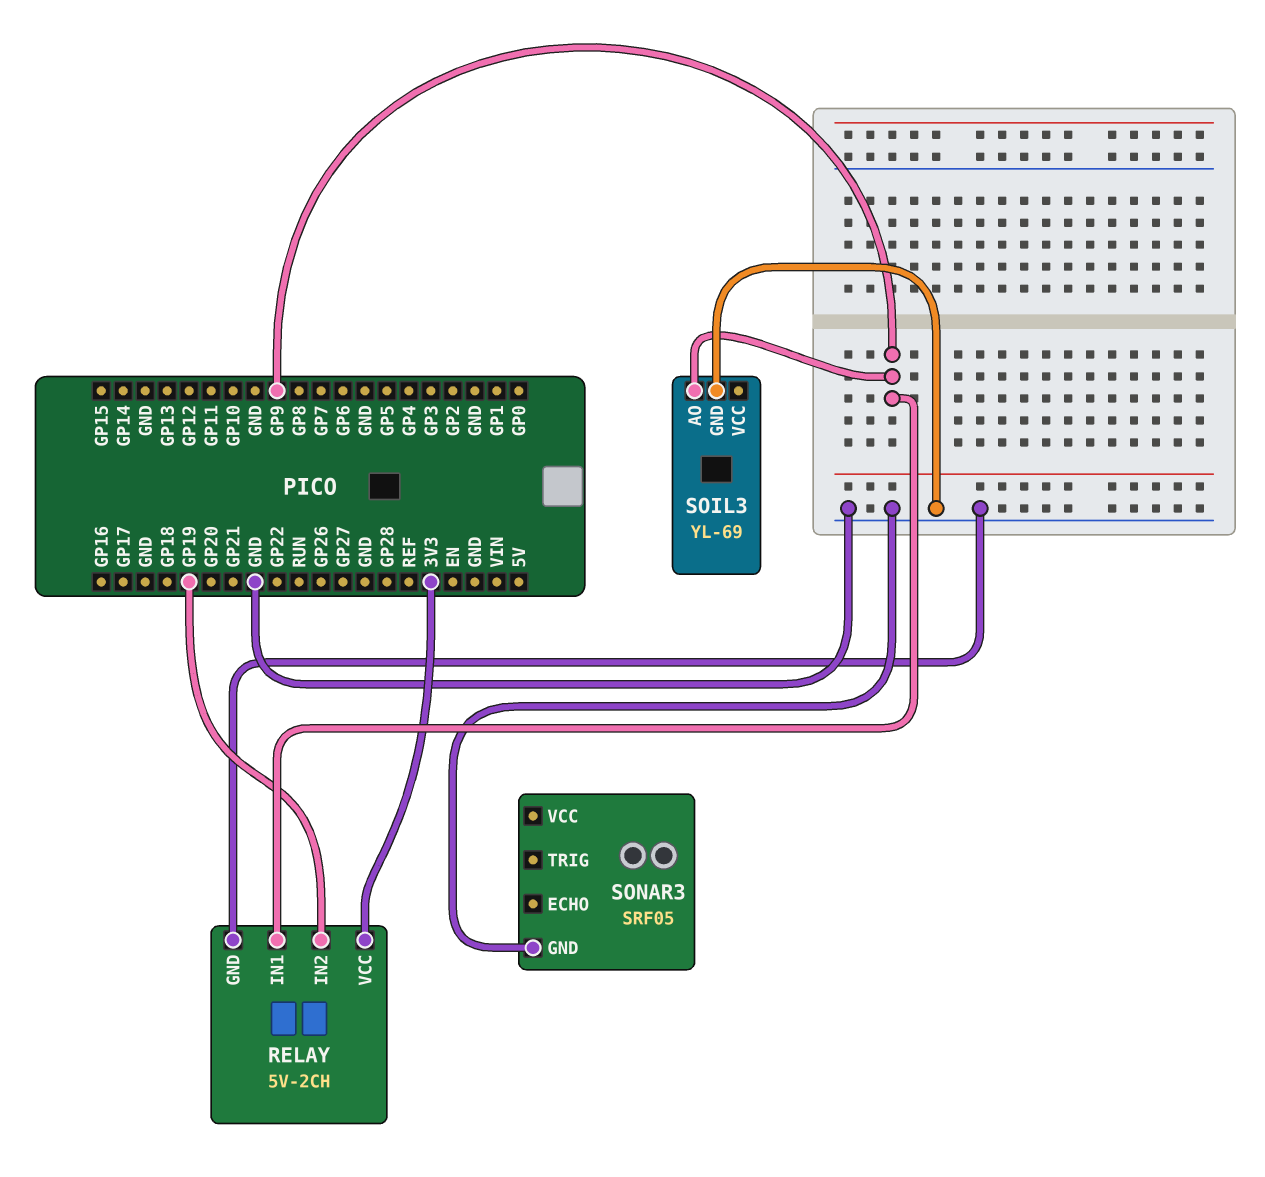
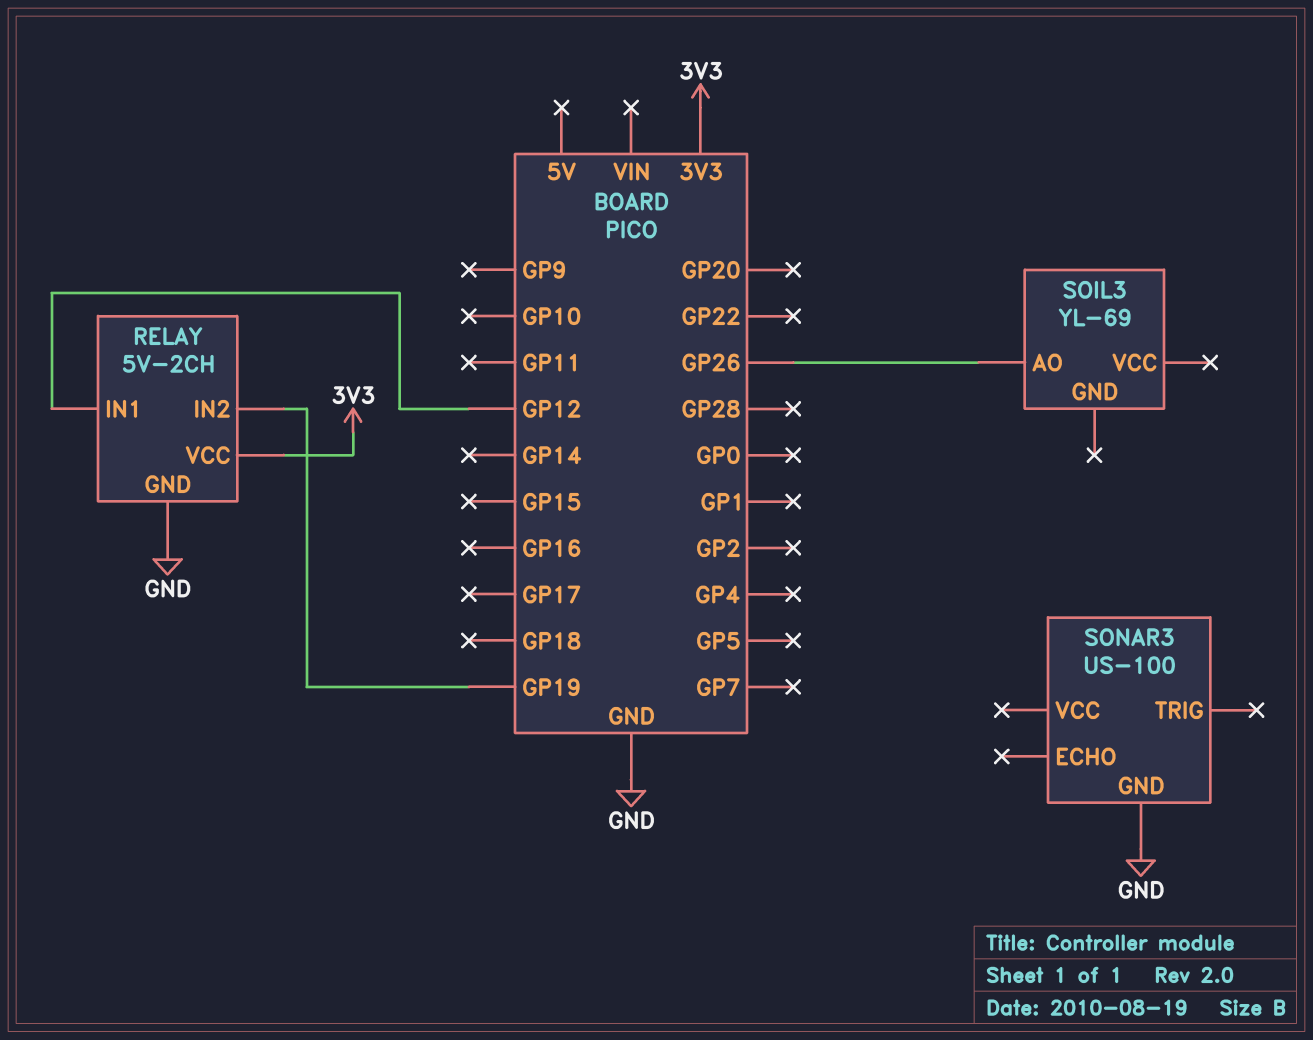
RELAY pin IN1: GP9 -> GP12
SOIL3 pin AO: GP9 -> GP26
SOIL3 pin GND: GND -> none
SONAR3: SRF05 -> US-100

